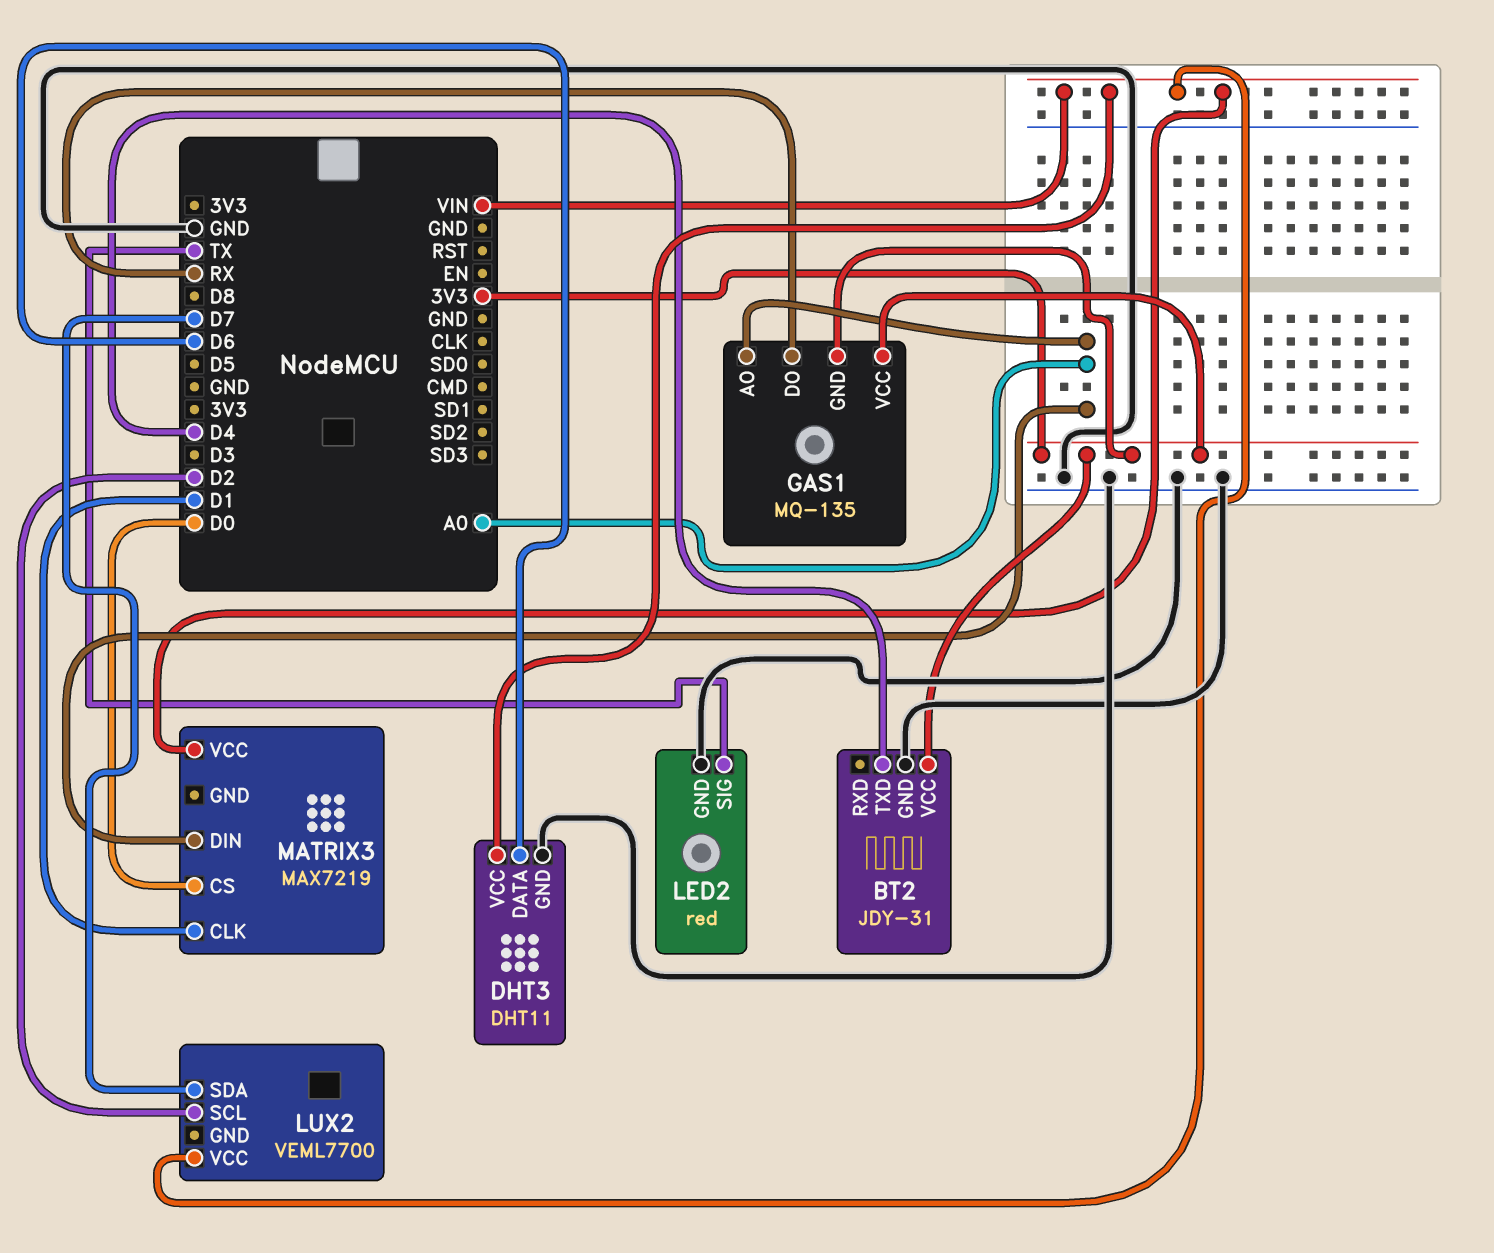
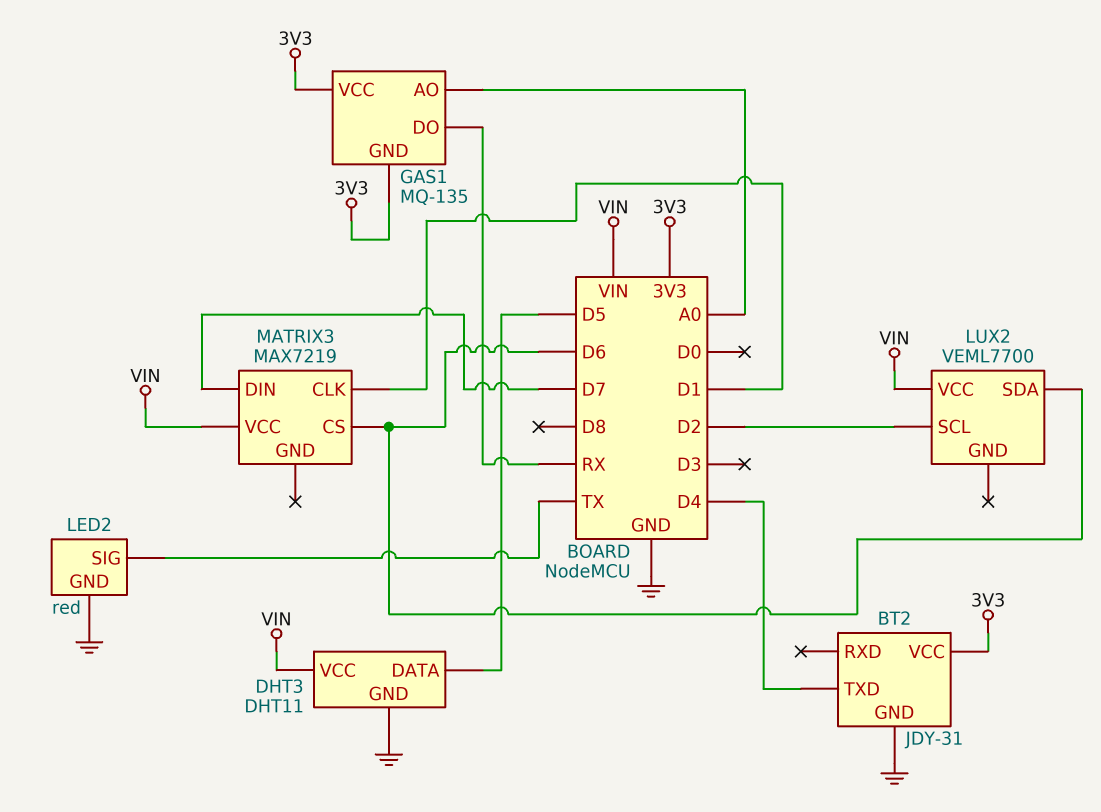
DHT3 pin DATA: D6 -> D5
LUX2 pin SDA: D7 -> D6
MATRIX3 pin CS: D0 -> D6
MATRIX3 pin DIN: A0 -> D7

